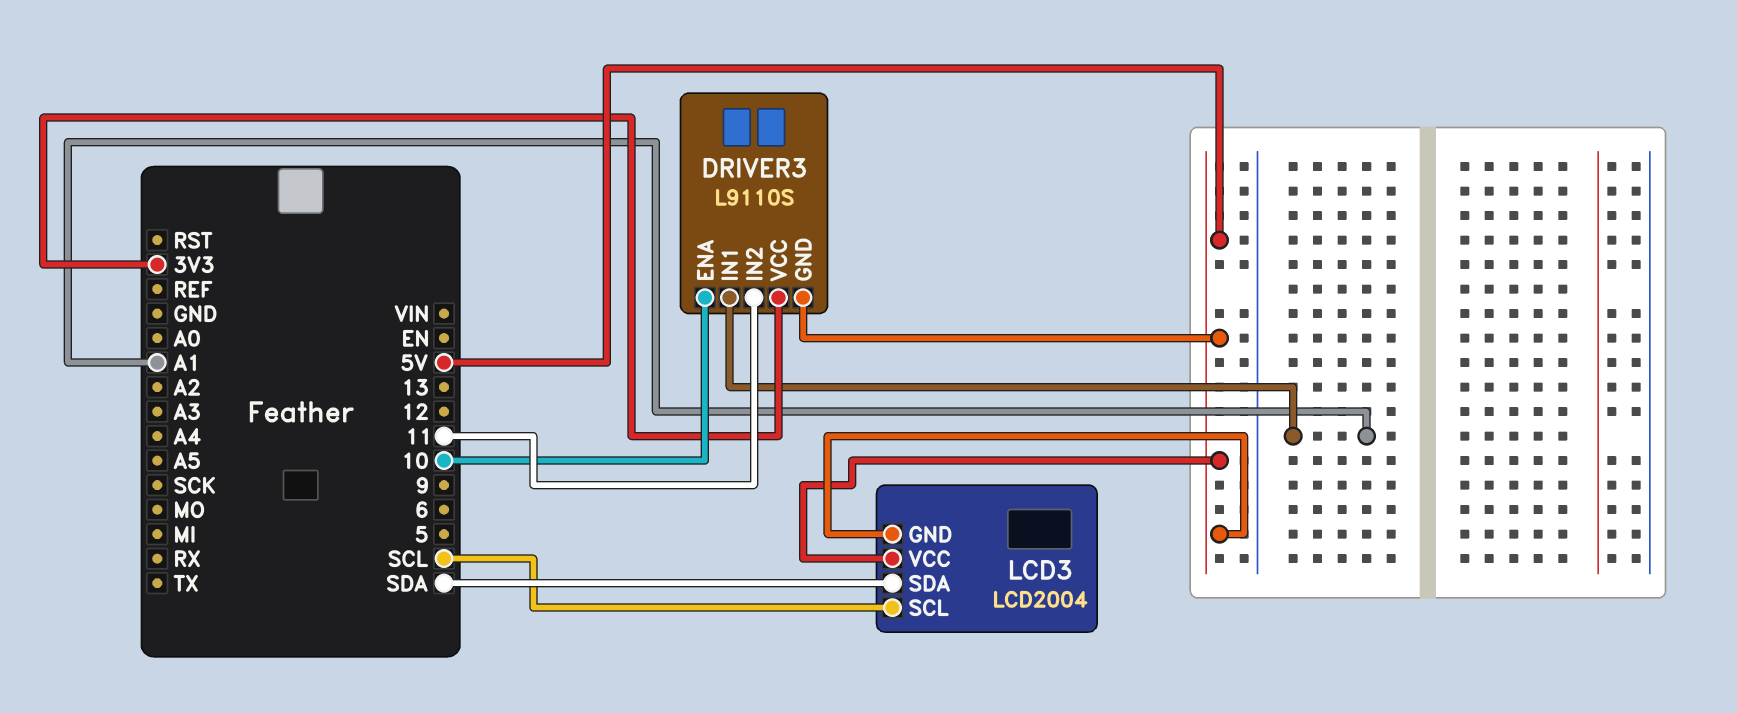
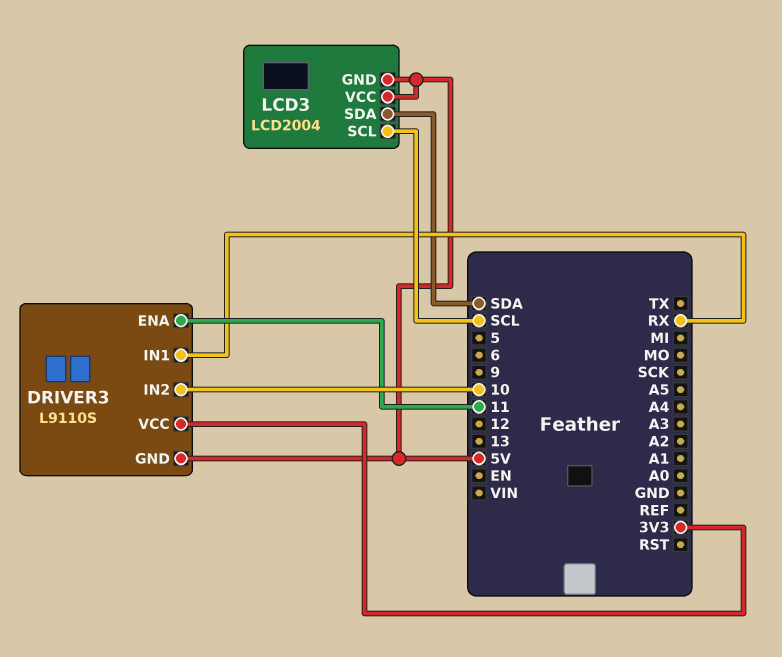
DRIVER3 pin ENA: 10 -> 11
DRIVER3 pin IN1: A1 -> RX
DRIVER3 pin IN2: 11 -> 10

